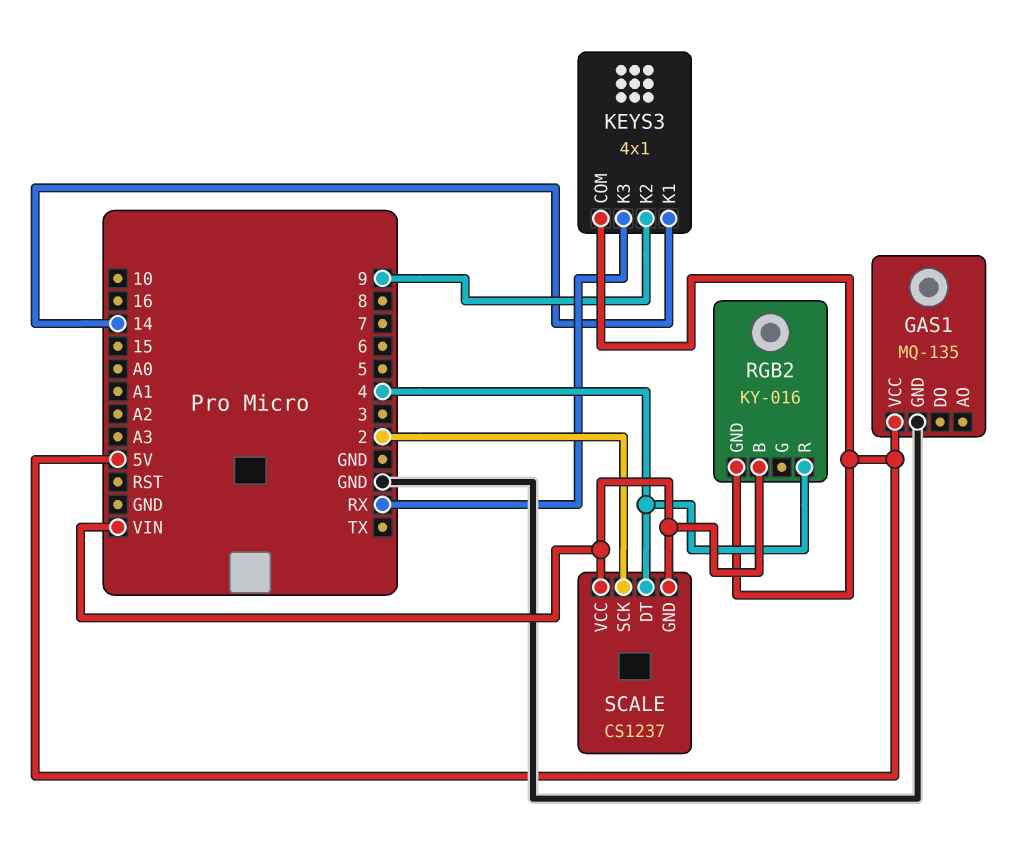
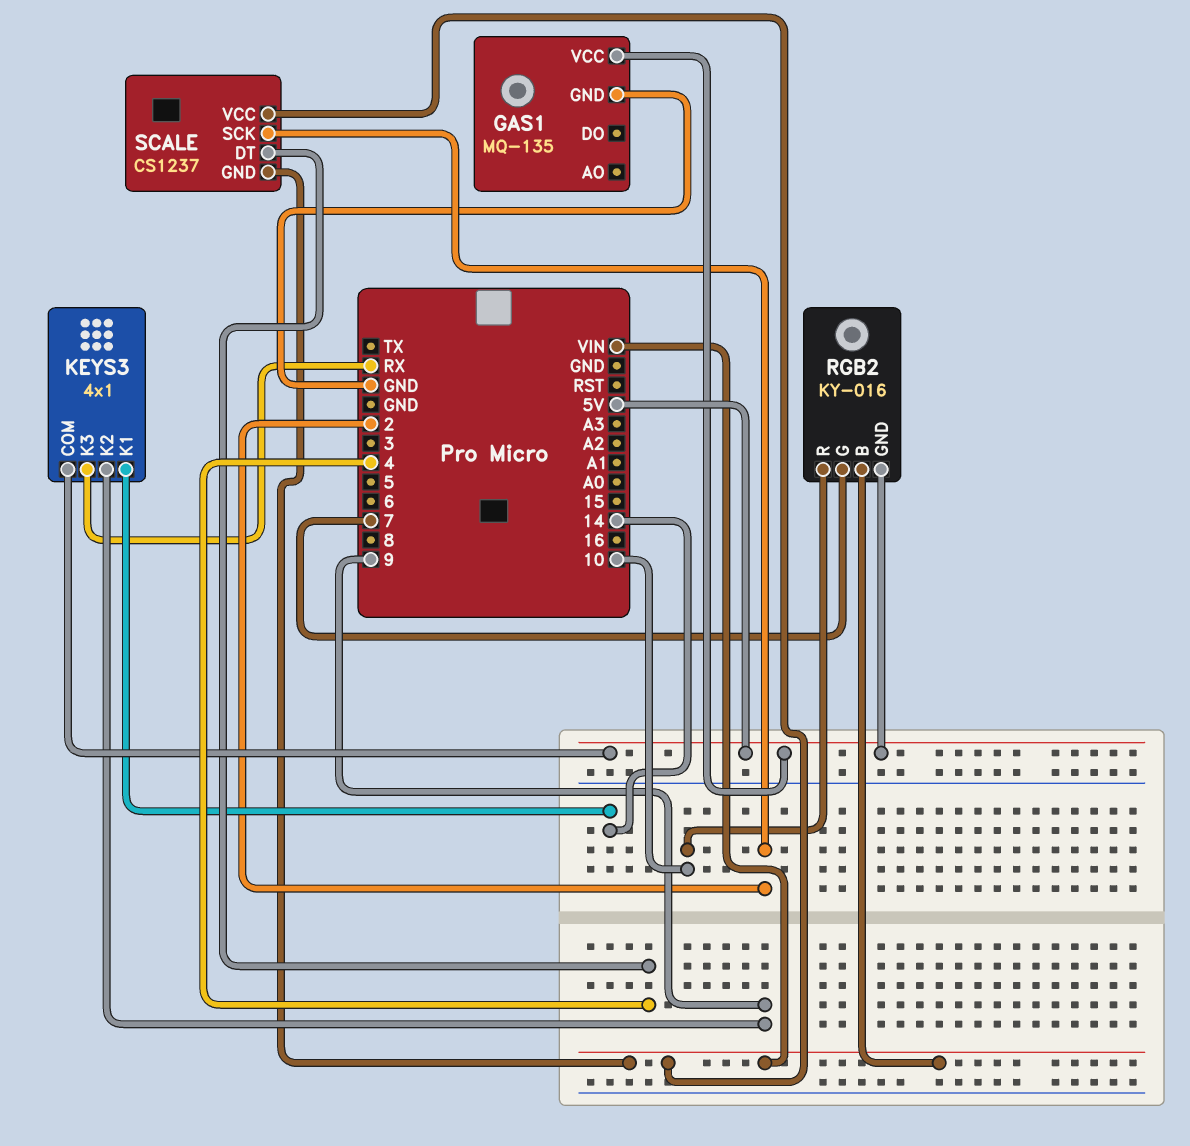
RGB2 pin G: none -> 7
RGB2 pin R: 4 -> 10

